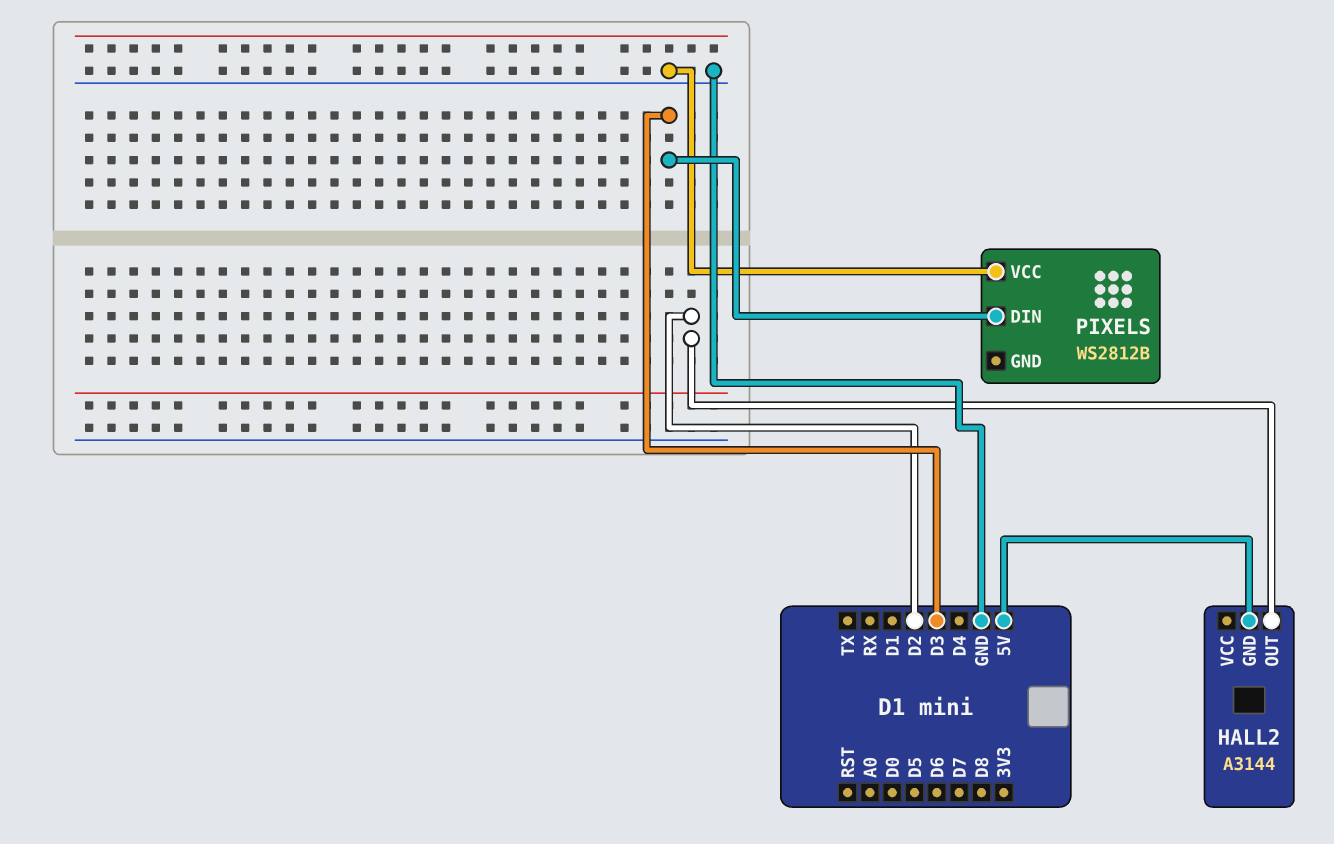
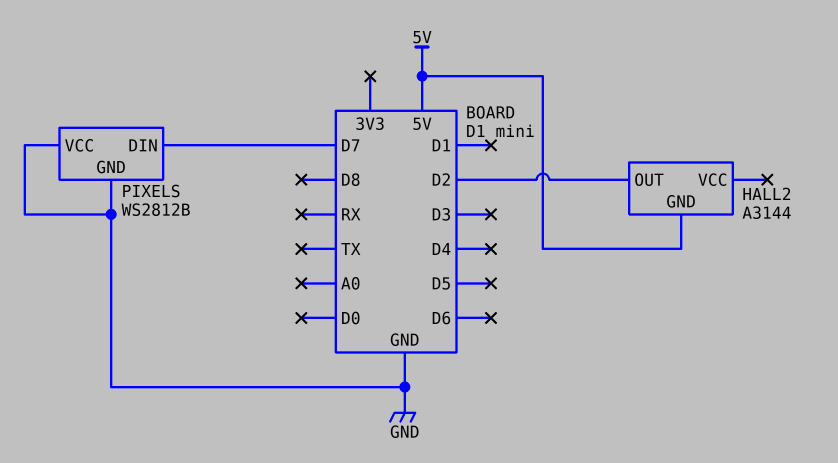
PIXELS pin DIN: D3 -> D7
PIXELS pin GND: none -> GND

